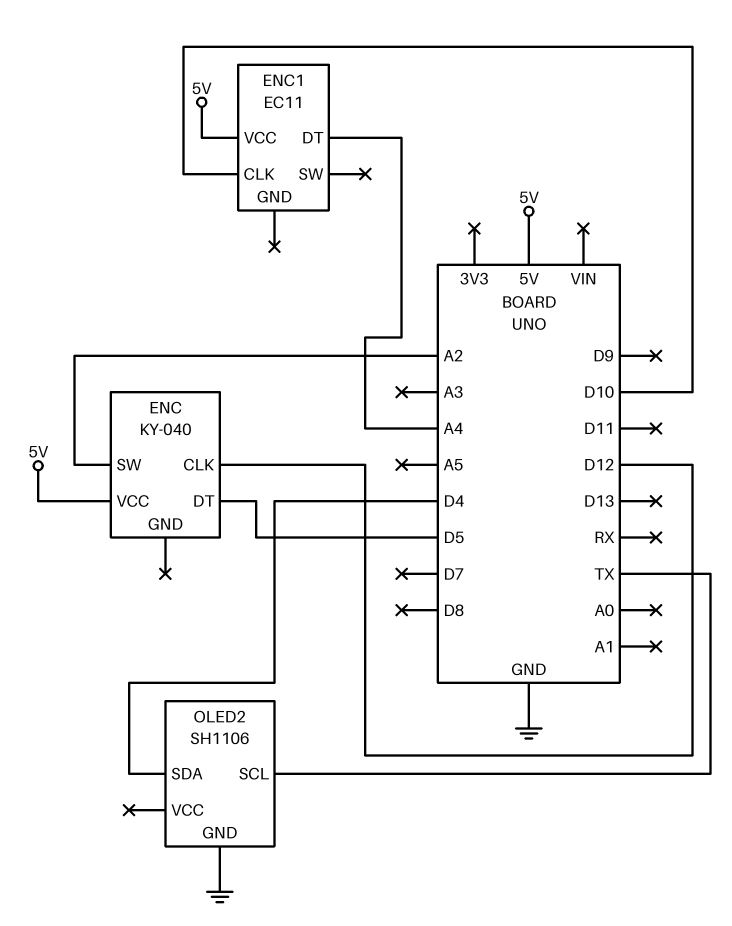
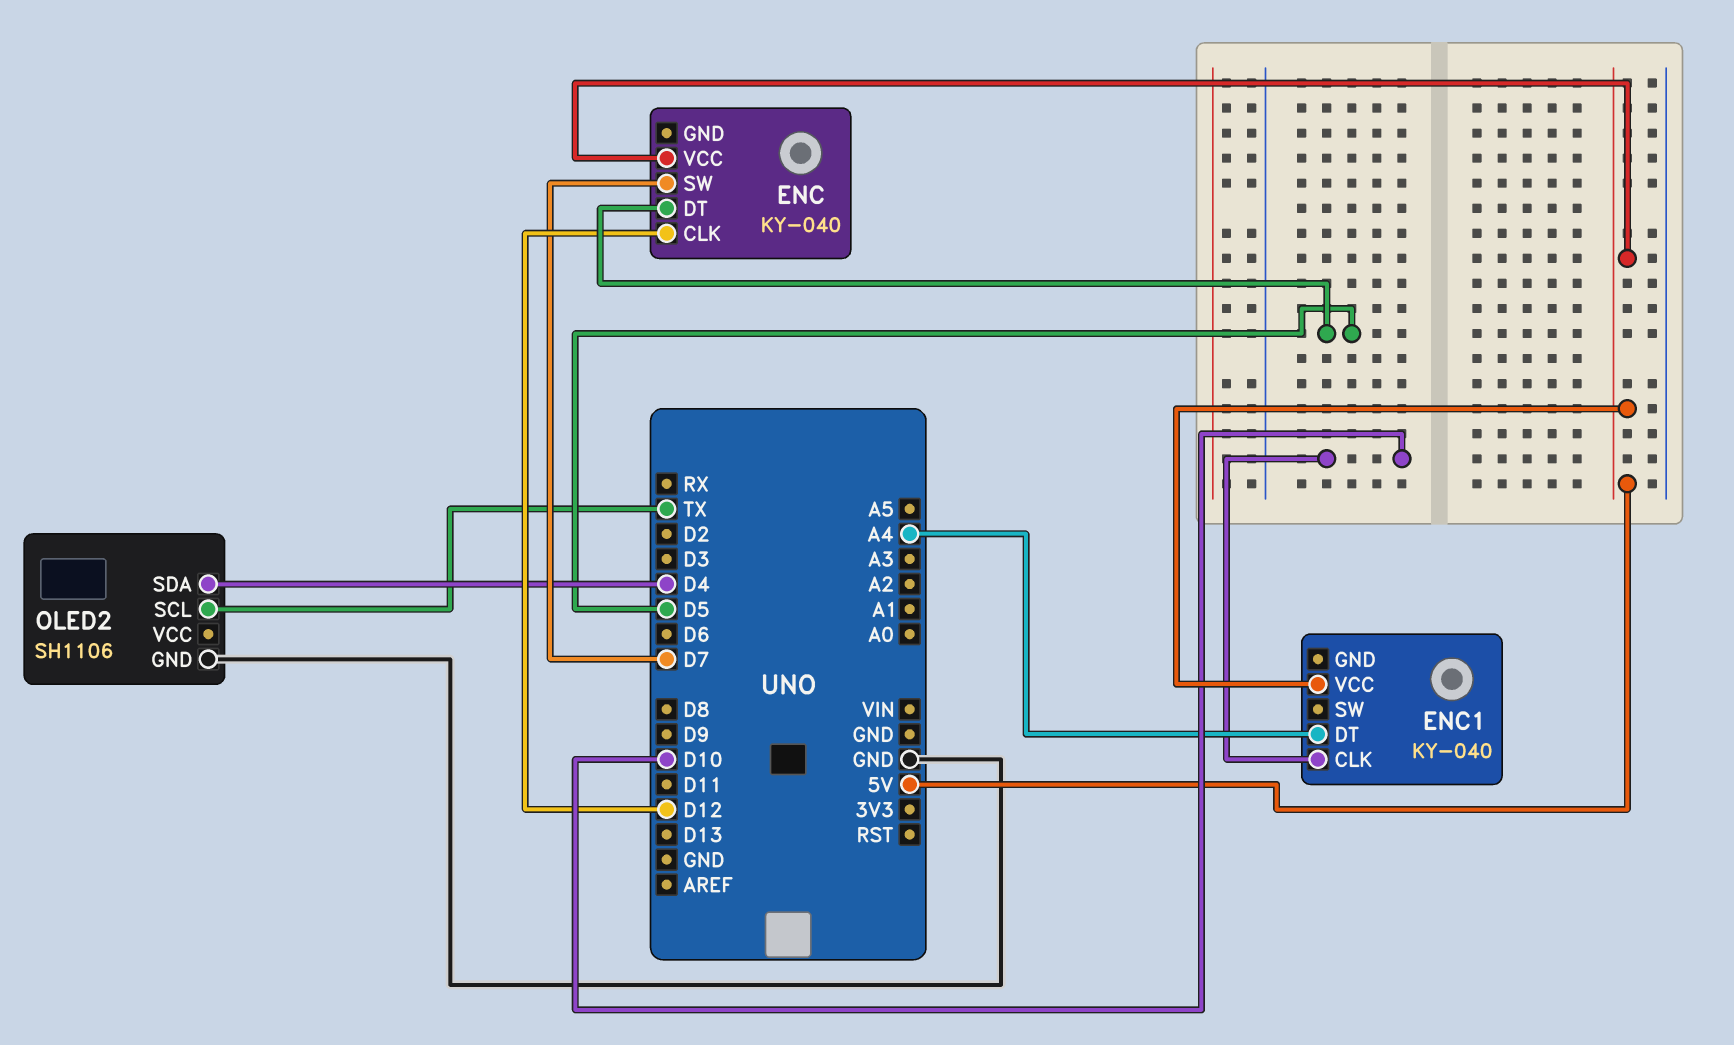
ENC pin SW: A2 -> D7
ENC1: EC11 -> KY-040

